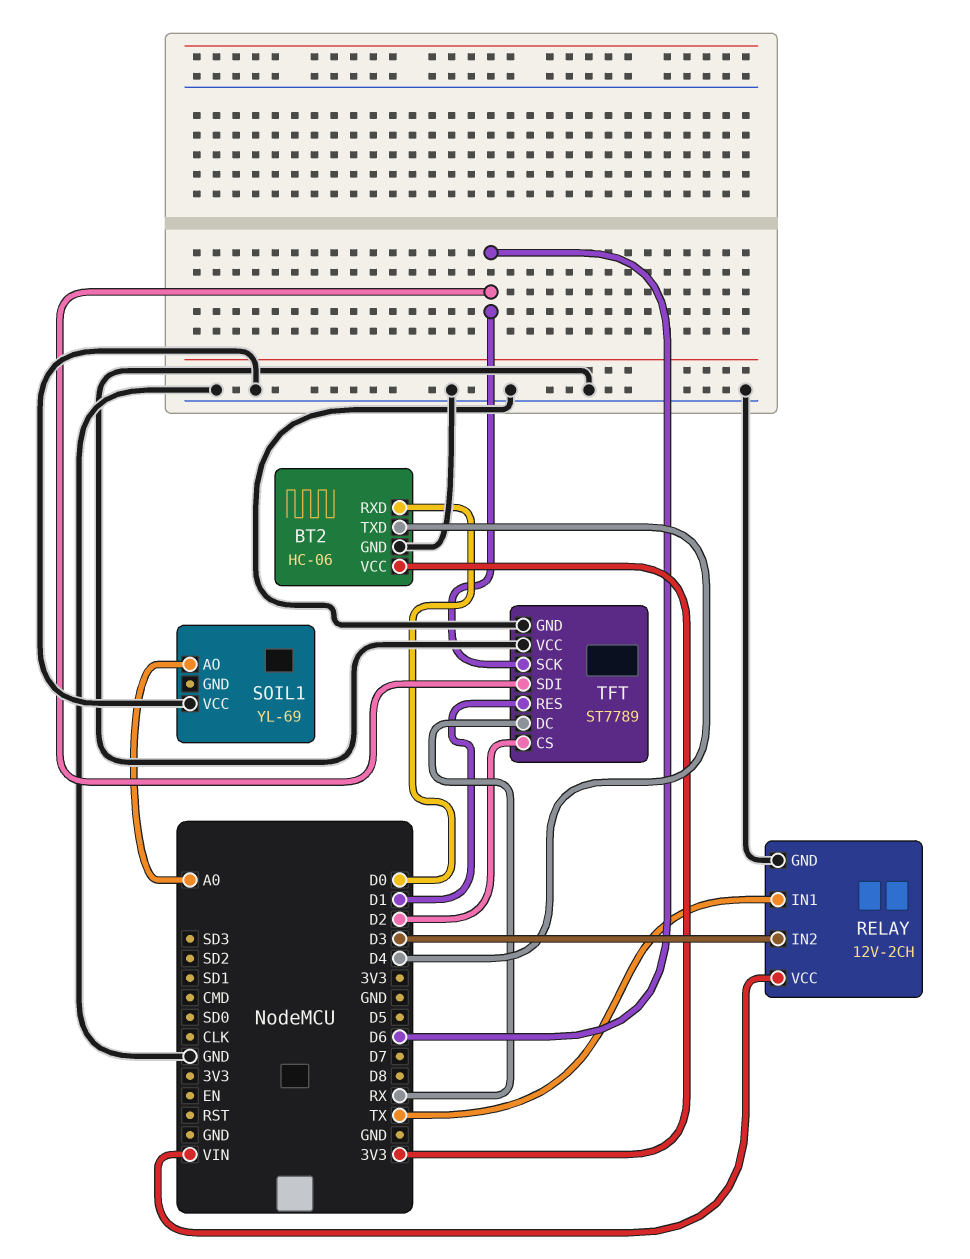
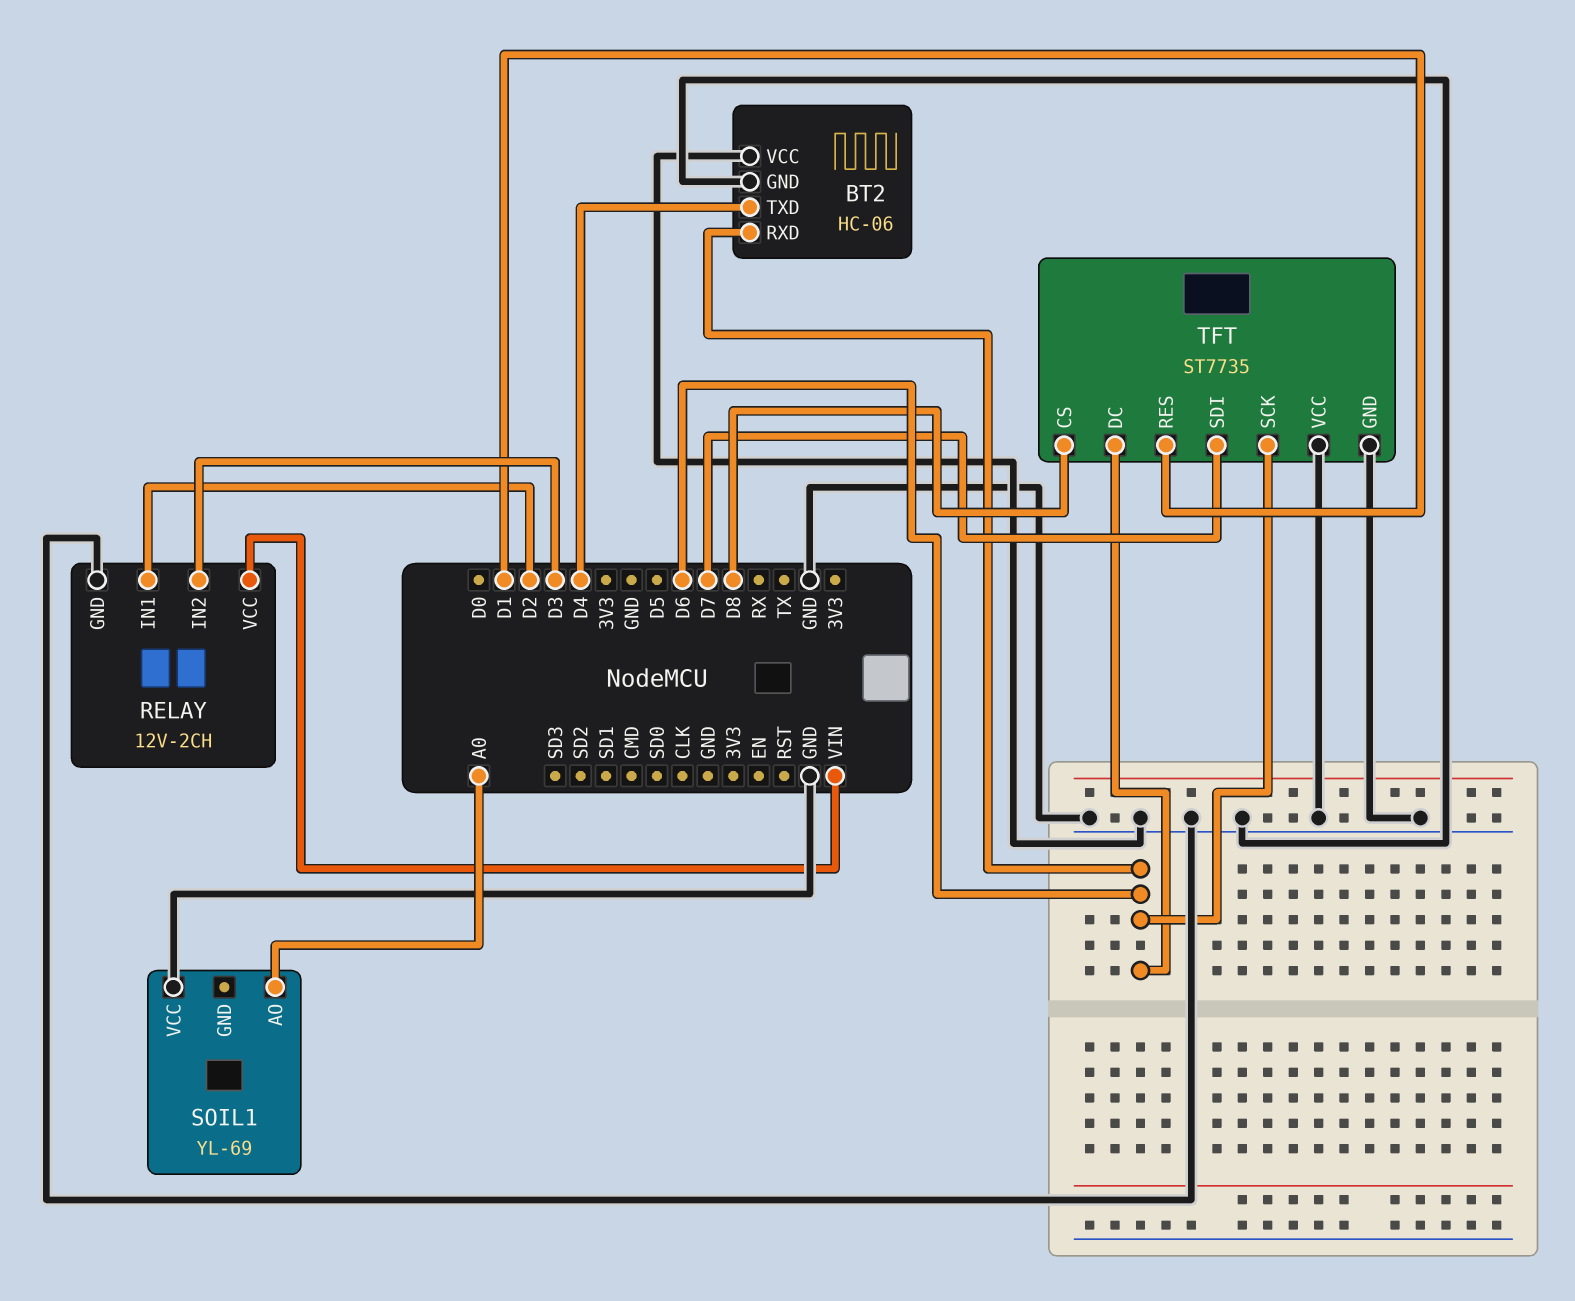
BT2 pin RXD: D0 -> D6
BT2 pin VCC: 3V3 -> GND
RELAY pin IN1: TX -> D2
TFT: ST7789 -> ST7735
TFT pin CS: D2 -> D8
TFT pin DC: RX -> D6
TFT pin SDI: D6 -> D7

